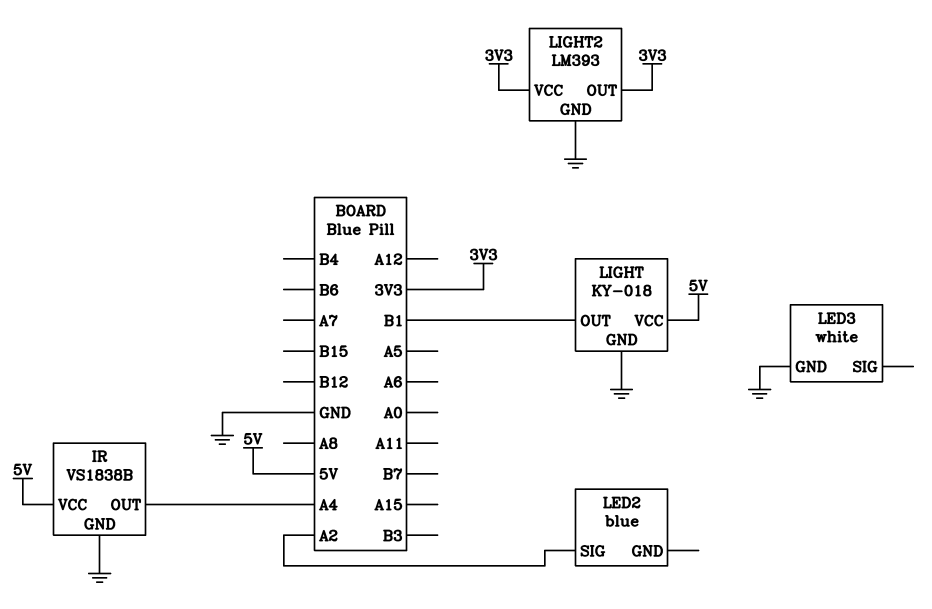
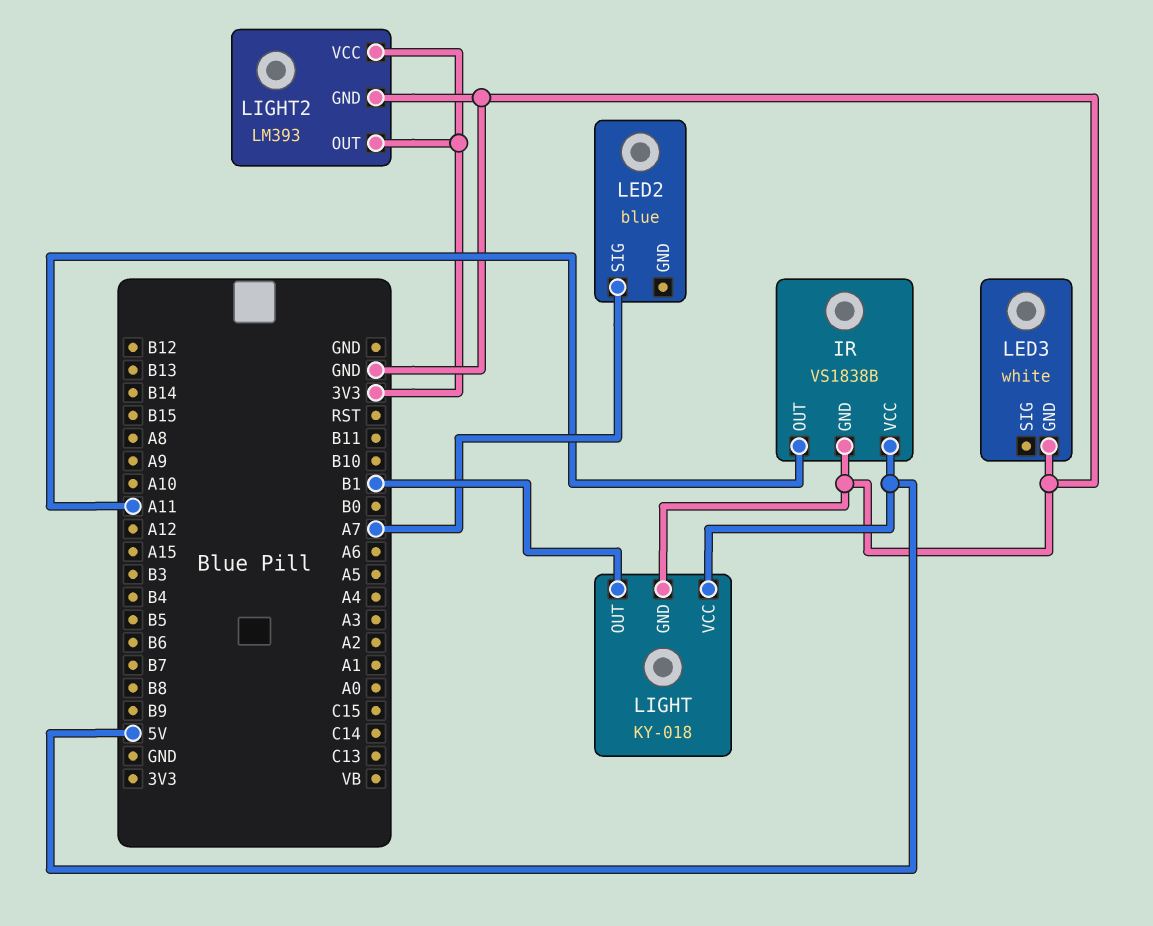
IR pin OUT: A4 -> A11
LED2 pin SIG: A2 -> A7

